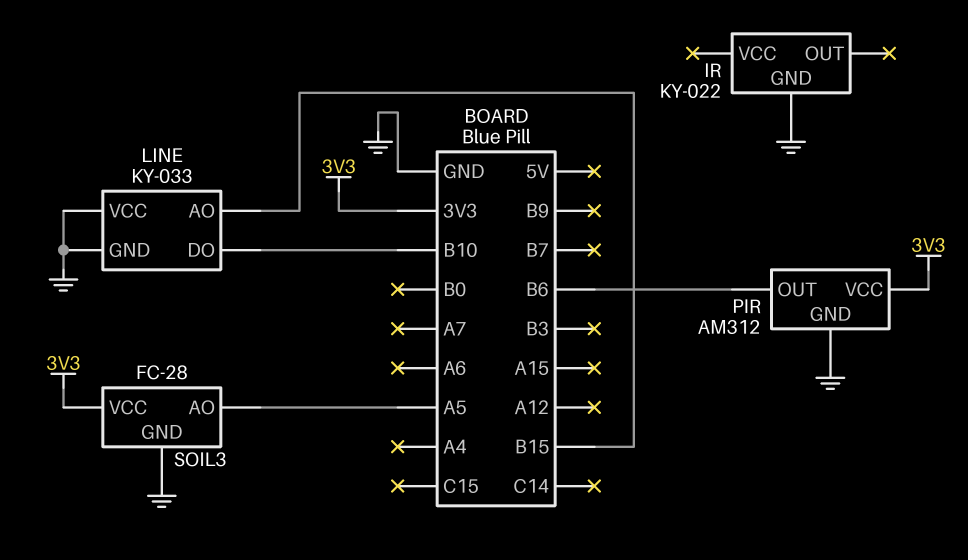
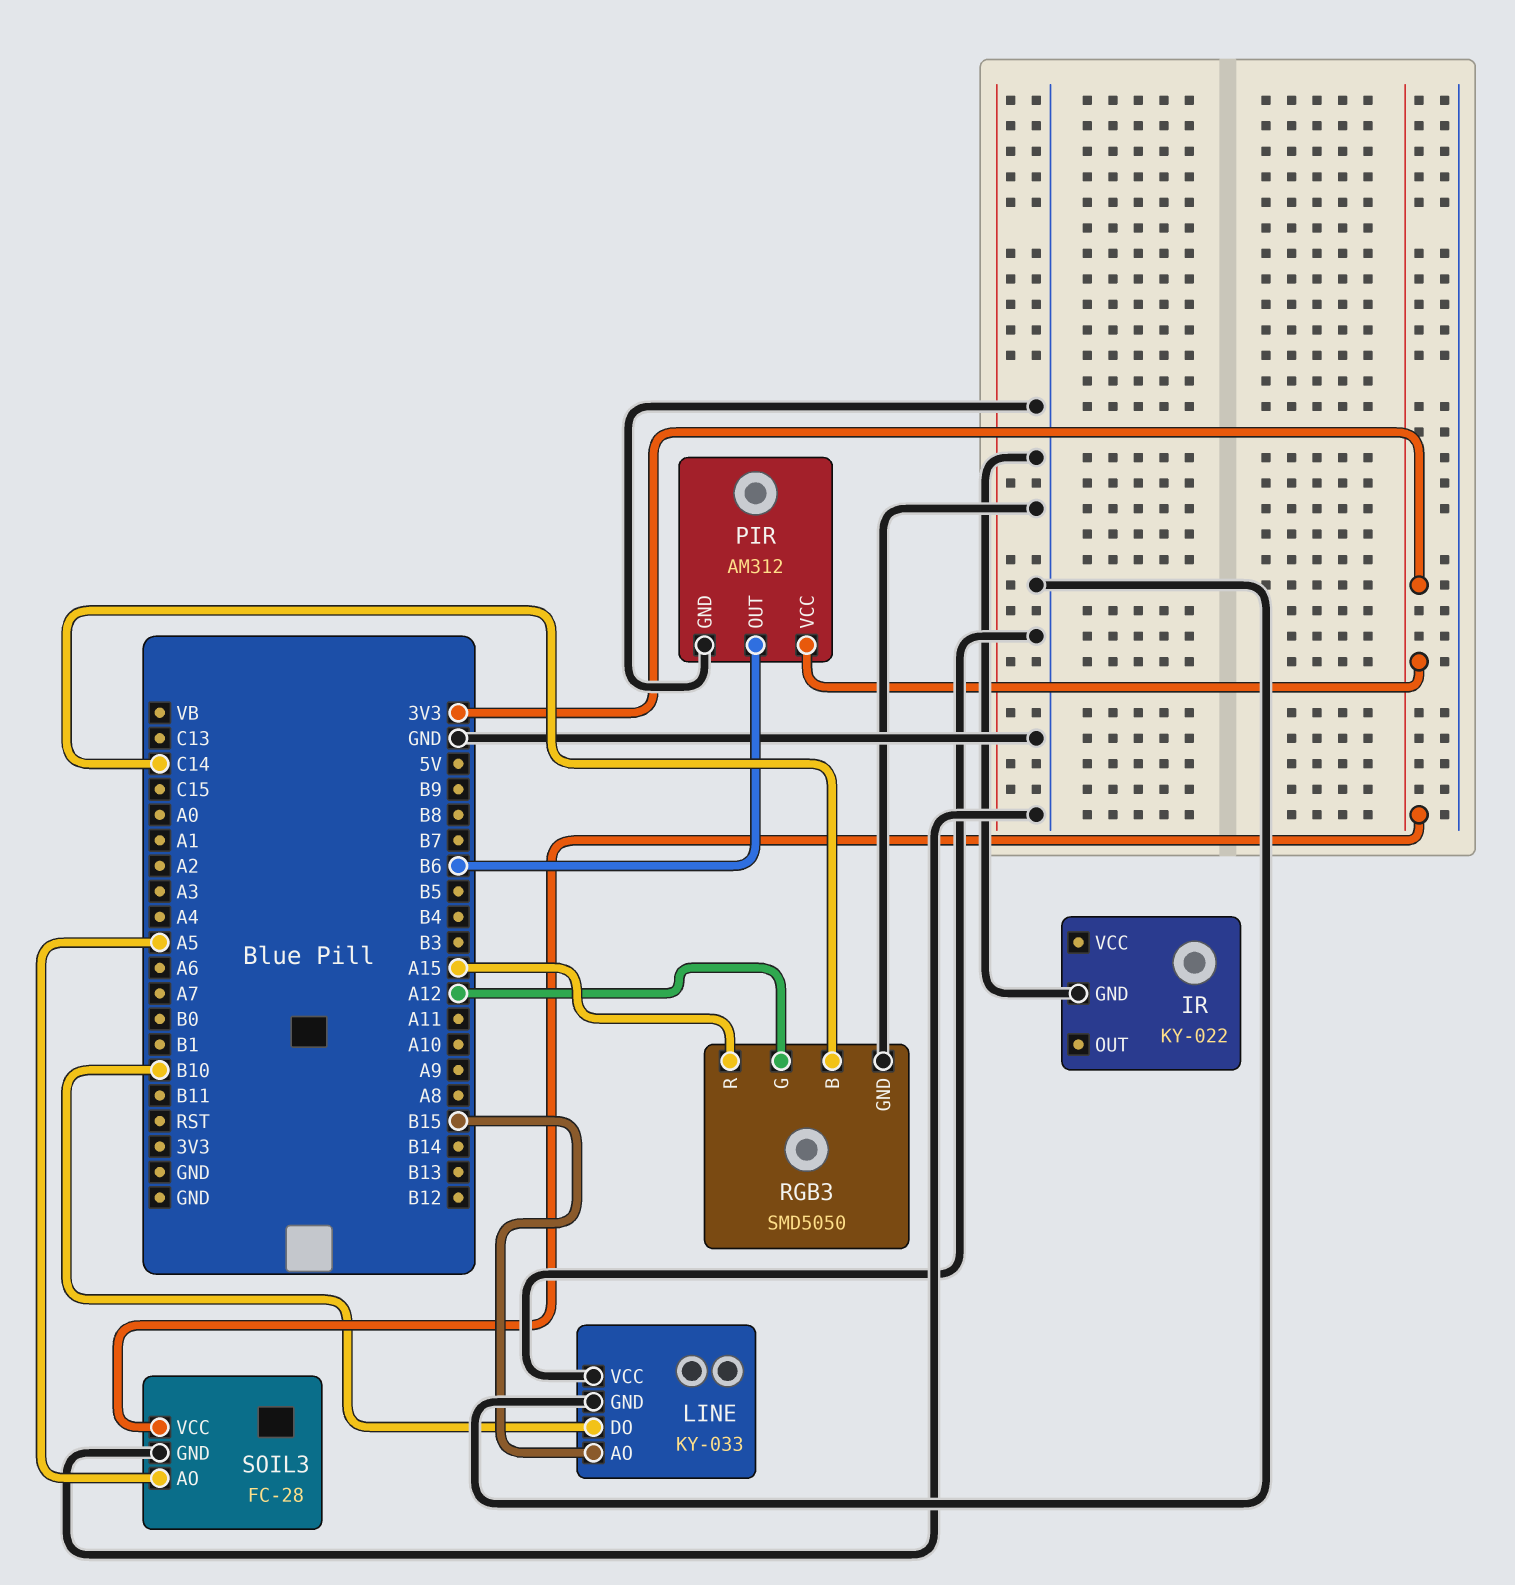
RGB3: none -> SMD5050
RGB3 pin B: none -> C14
RGB3 pin G: none -> A12
RGB3 pin GND: none -> GND
RGB3 pin R: none -> A15

